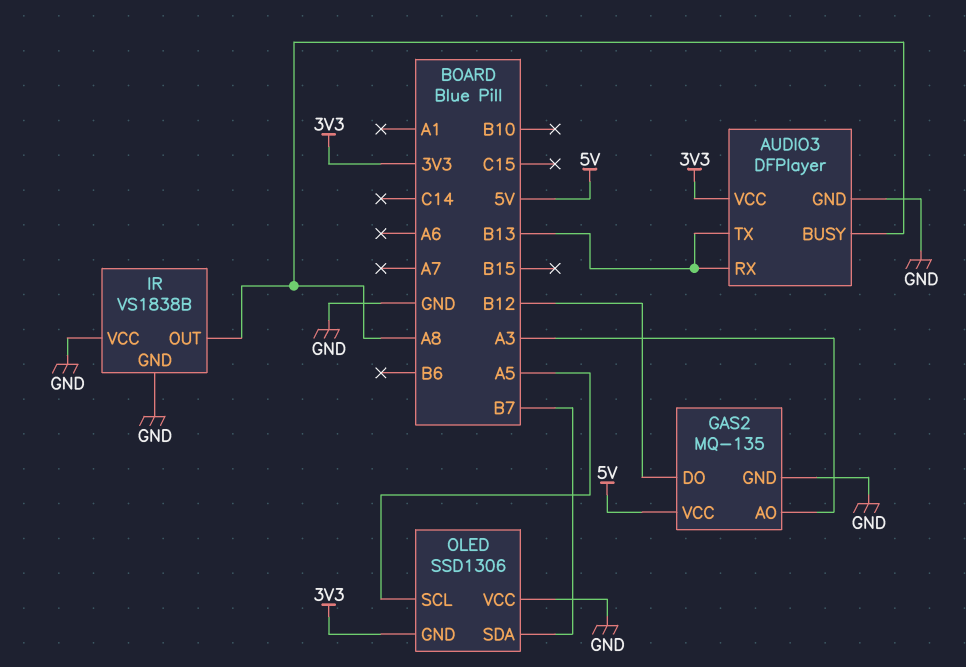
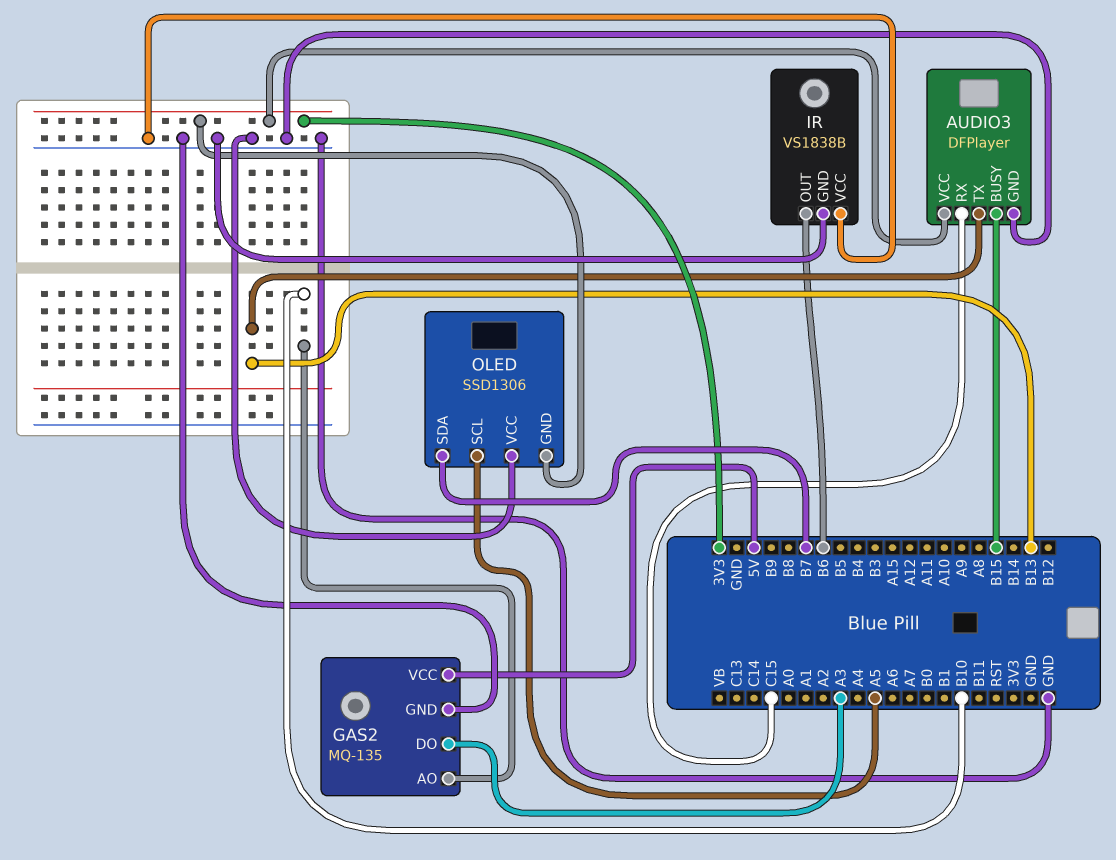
AUDIO3 pin BUSY: A8 -> B15
AUDIO3 pin RX: B13 -> C15
GAS2 pin AO: A3 -> B10
GAS2 pin DO: B12 -> A3
IR pin OUT: A8 -> B6

